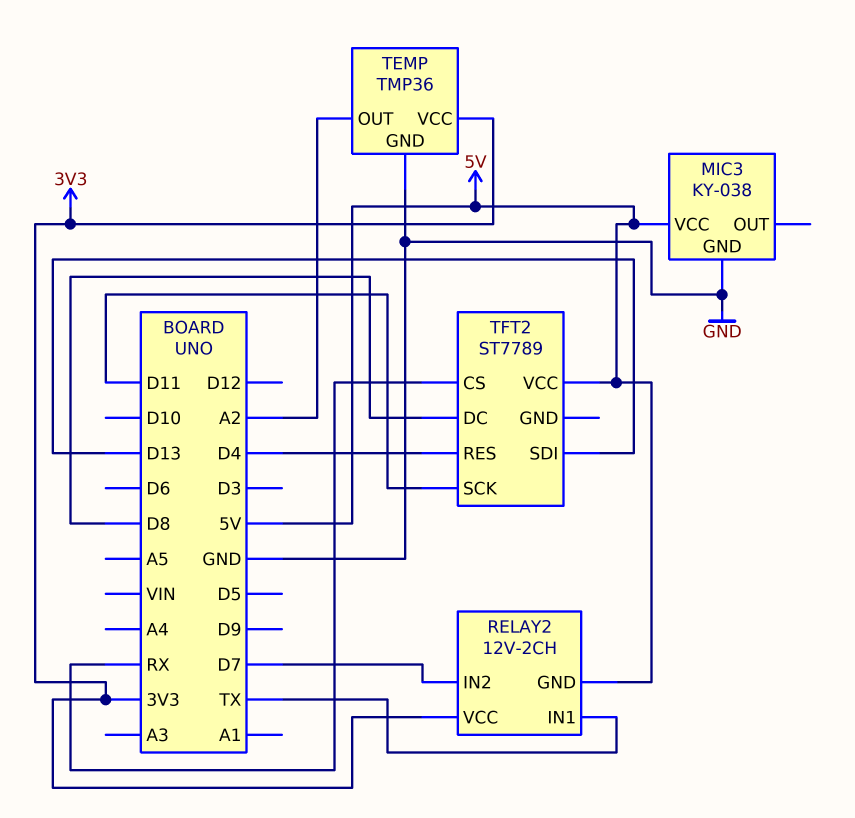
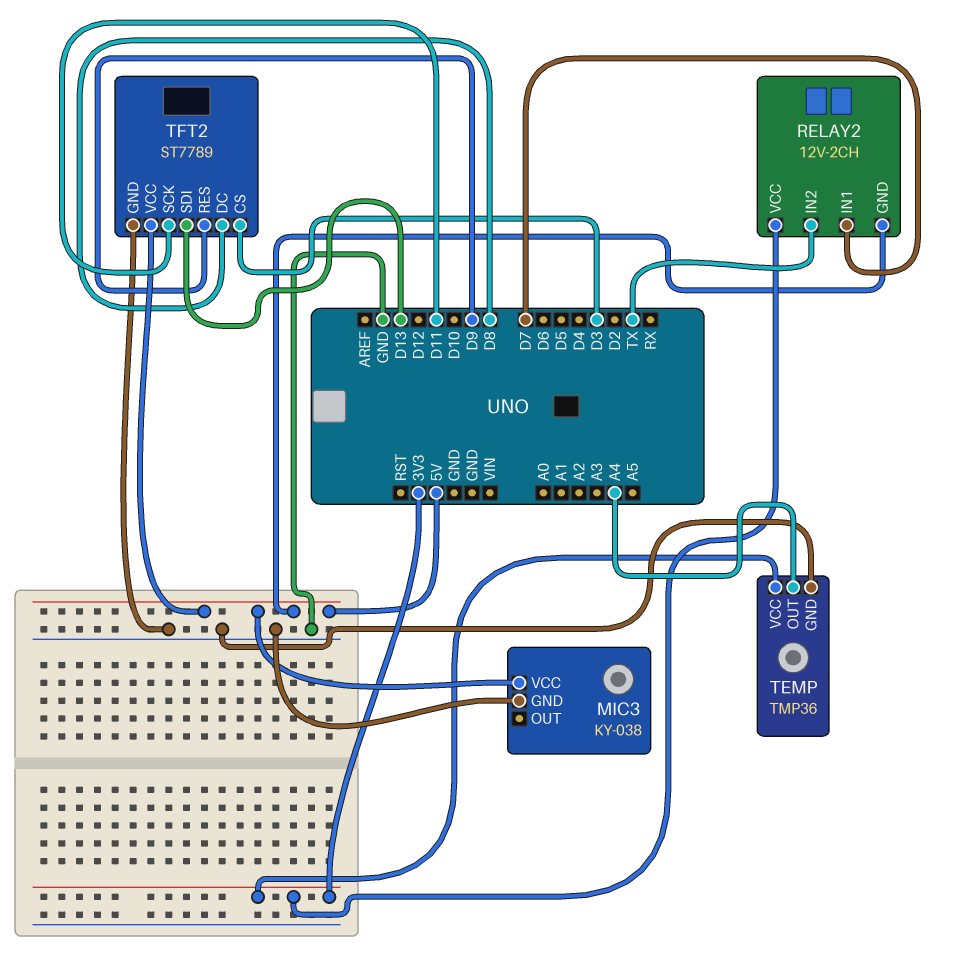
RELAY2 pin IN1: TX -> D7
RELAY2 pin IN2: D7 -> TX
TEMP pin OUT: A2 -> A4
TFT2 pin CS: RX -> D3
TFT2 pin GND: none -> GND
TFT2 pin RES: D4 -> D9

